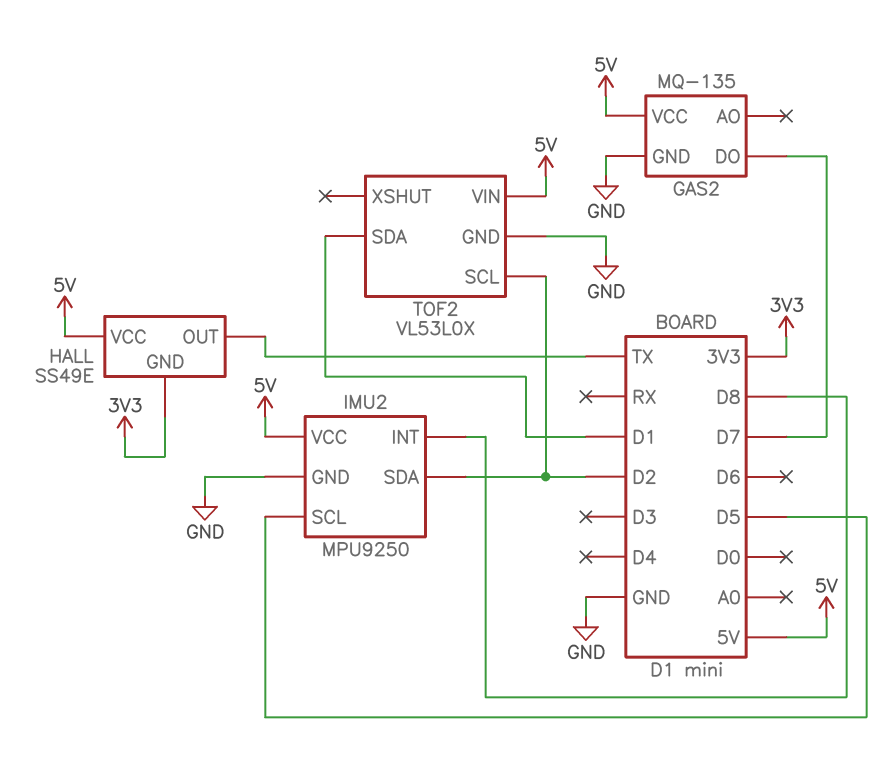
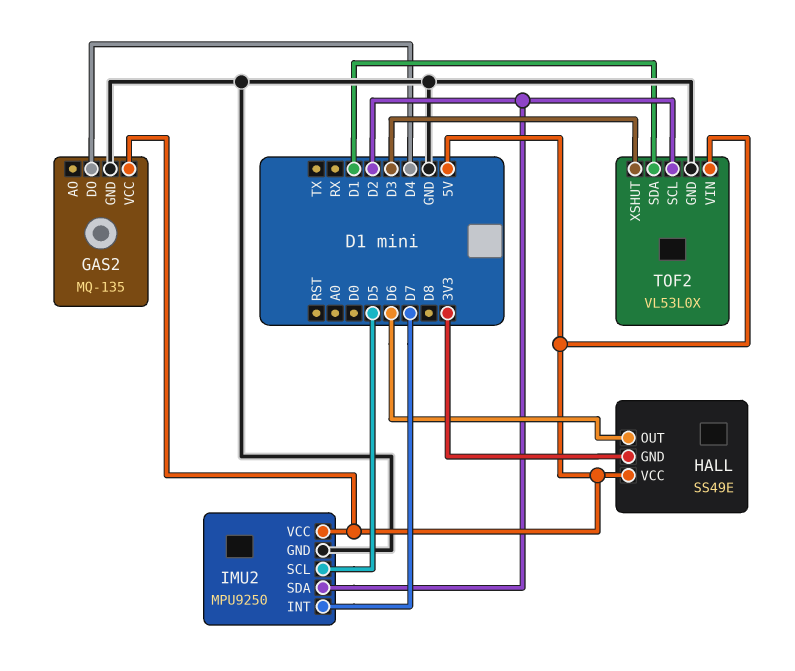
GAS2 pin DO: D7 -> D4
HALL pin OUT: TX -> D6
IMU2 pin INT: D8 -> D7
TOF2 pin XSHUT: none -> D3

